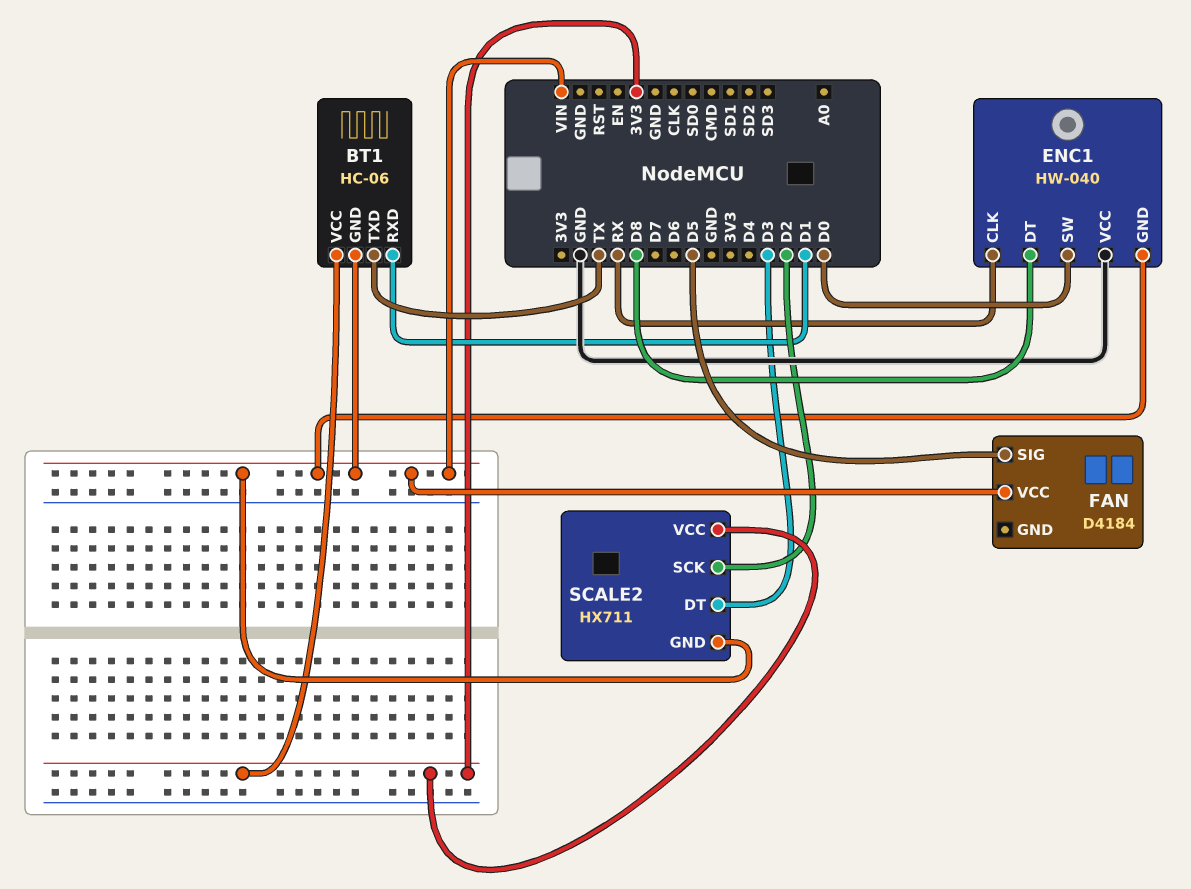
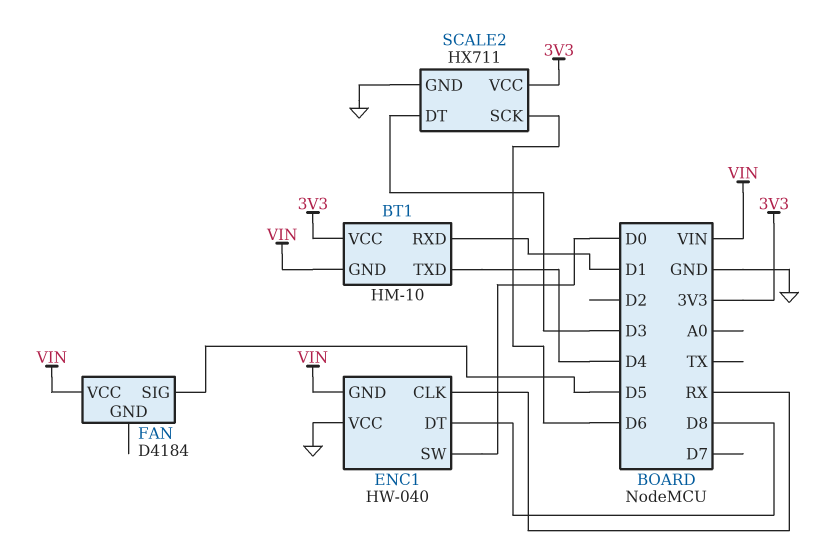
BT1: HC-06 -> HM-10
BT1 pin TXD: TX -> D4
SCALE2 pin GND: VIN -> GND
SCALE2 pin SCK: D2 -> D6

